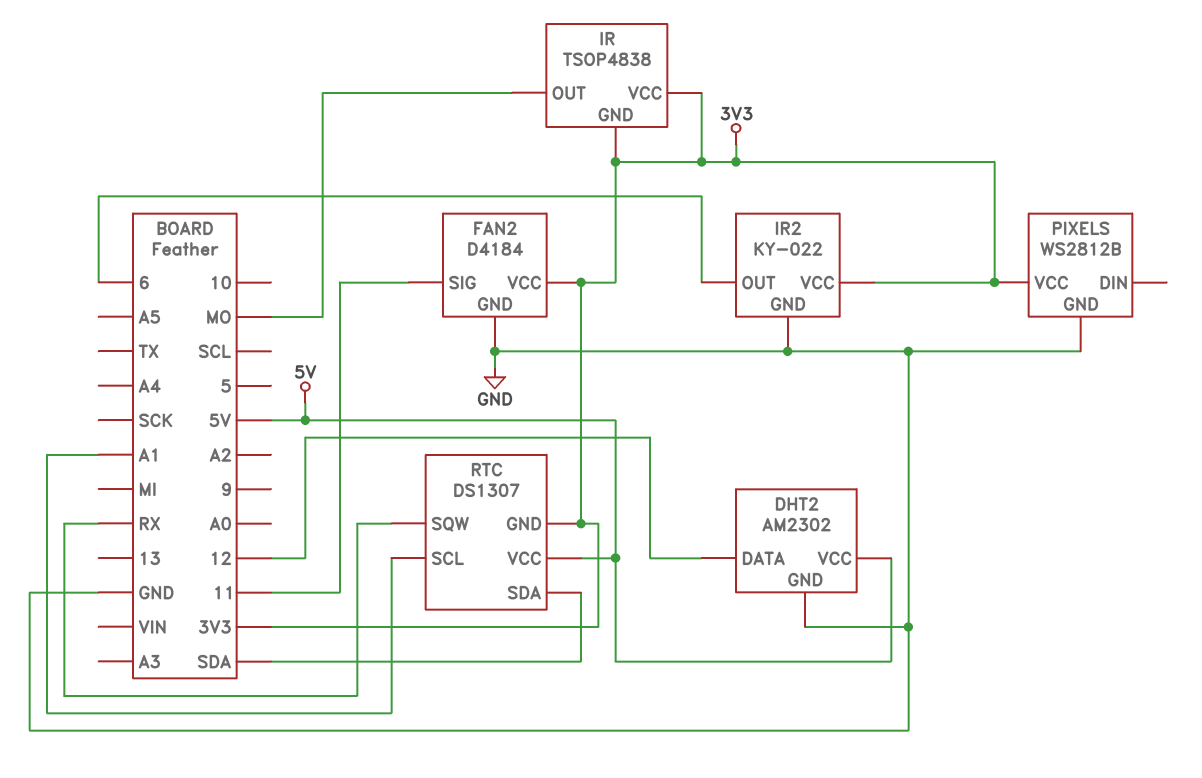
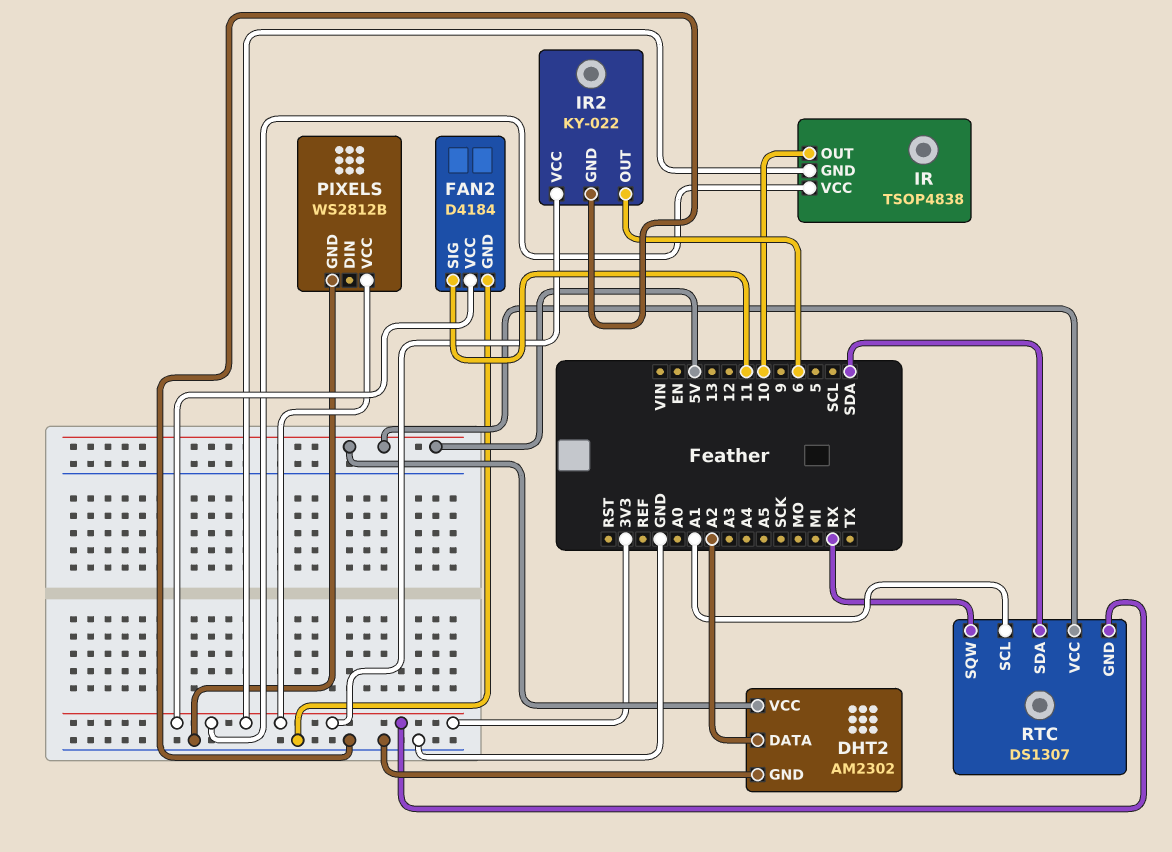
DHT2 pin DATA: 12 -> A2
IR pin OUT: MO -> 10

